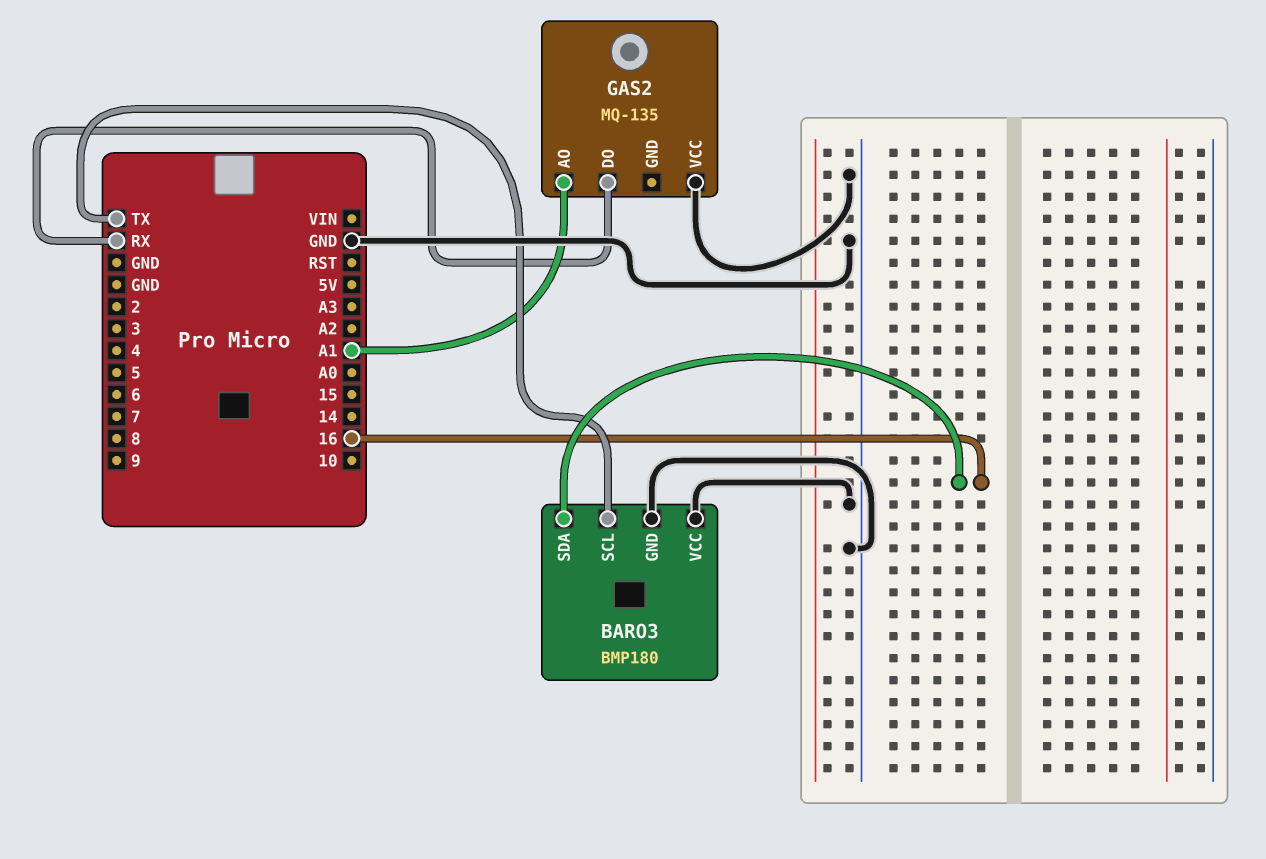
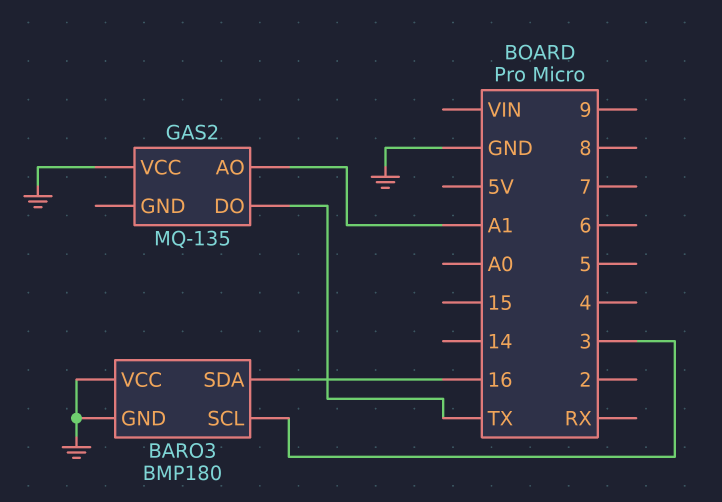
BARO3 pin SCL: TX -> 3
GAS2 pin DO: RX -> TX

